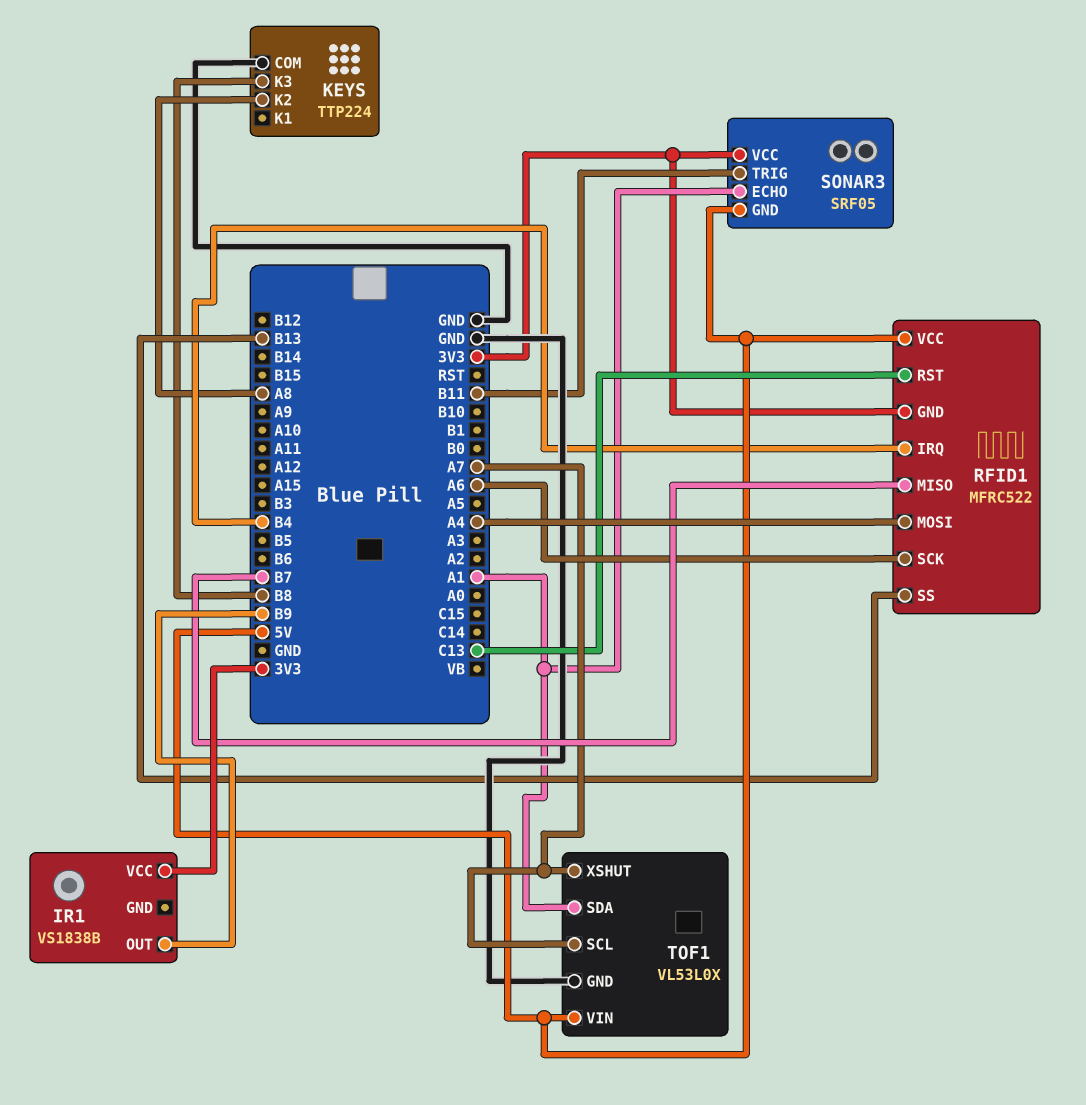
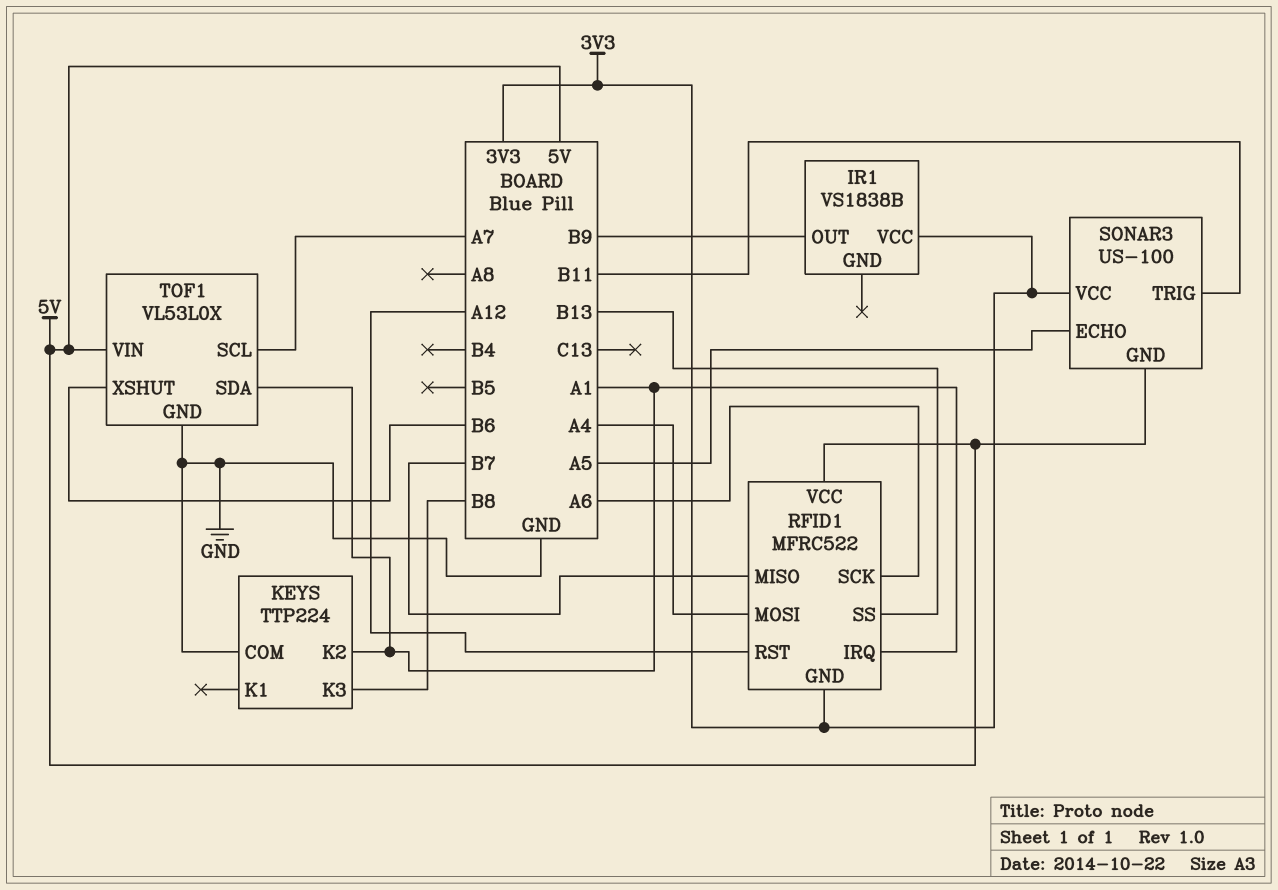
KEYS pin K2: A8 -> A1
RFID1 pin IRQ: B4 -> A1
RFID1 pin RST: C13 -> A12
SONAR3: SRF05 -> US-100
SONAR3 pin ECHO: A1 -> A5
TOF1 pin XSHUT: A7 -> B6

